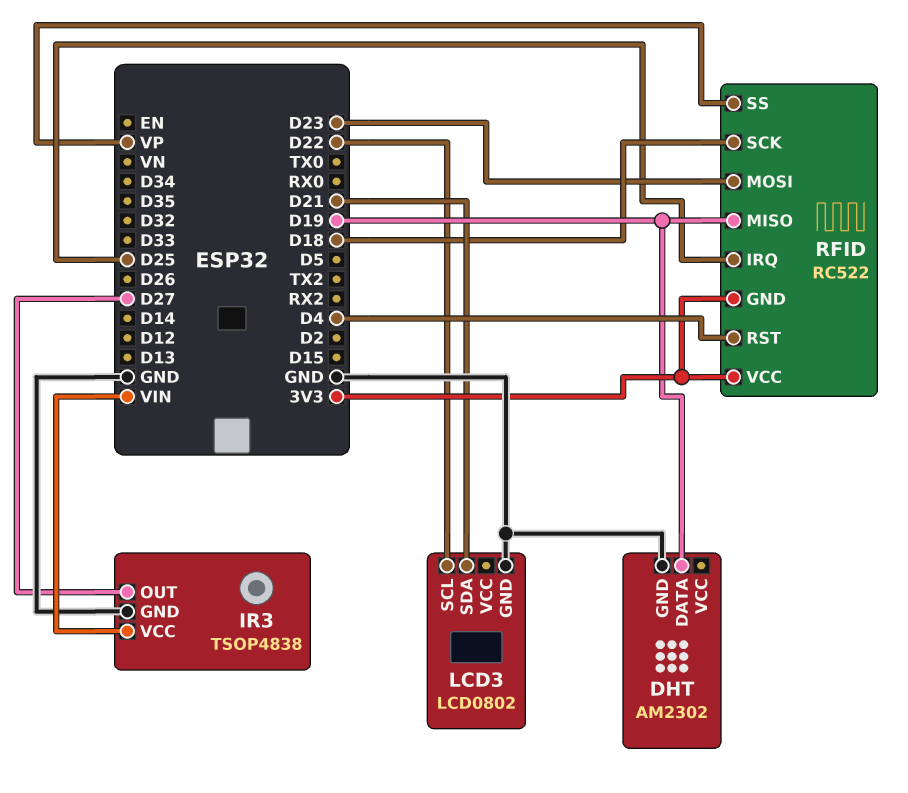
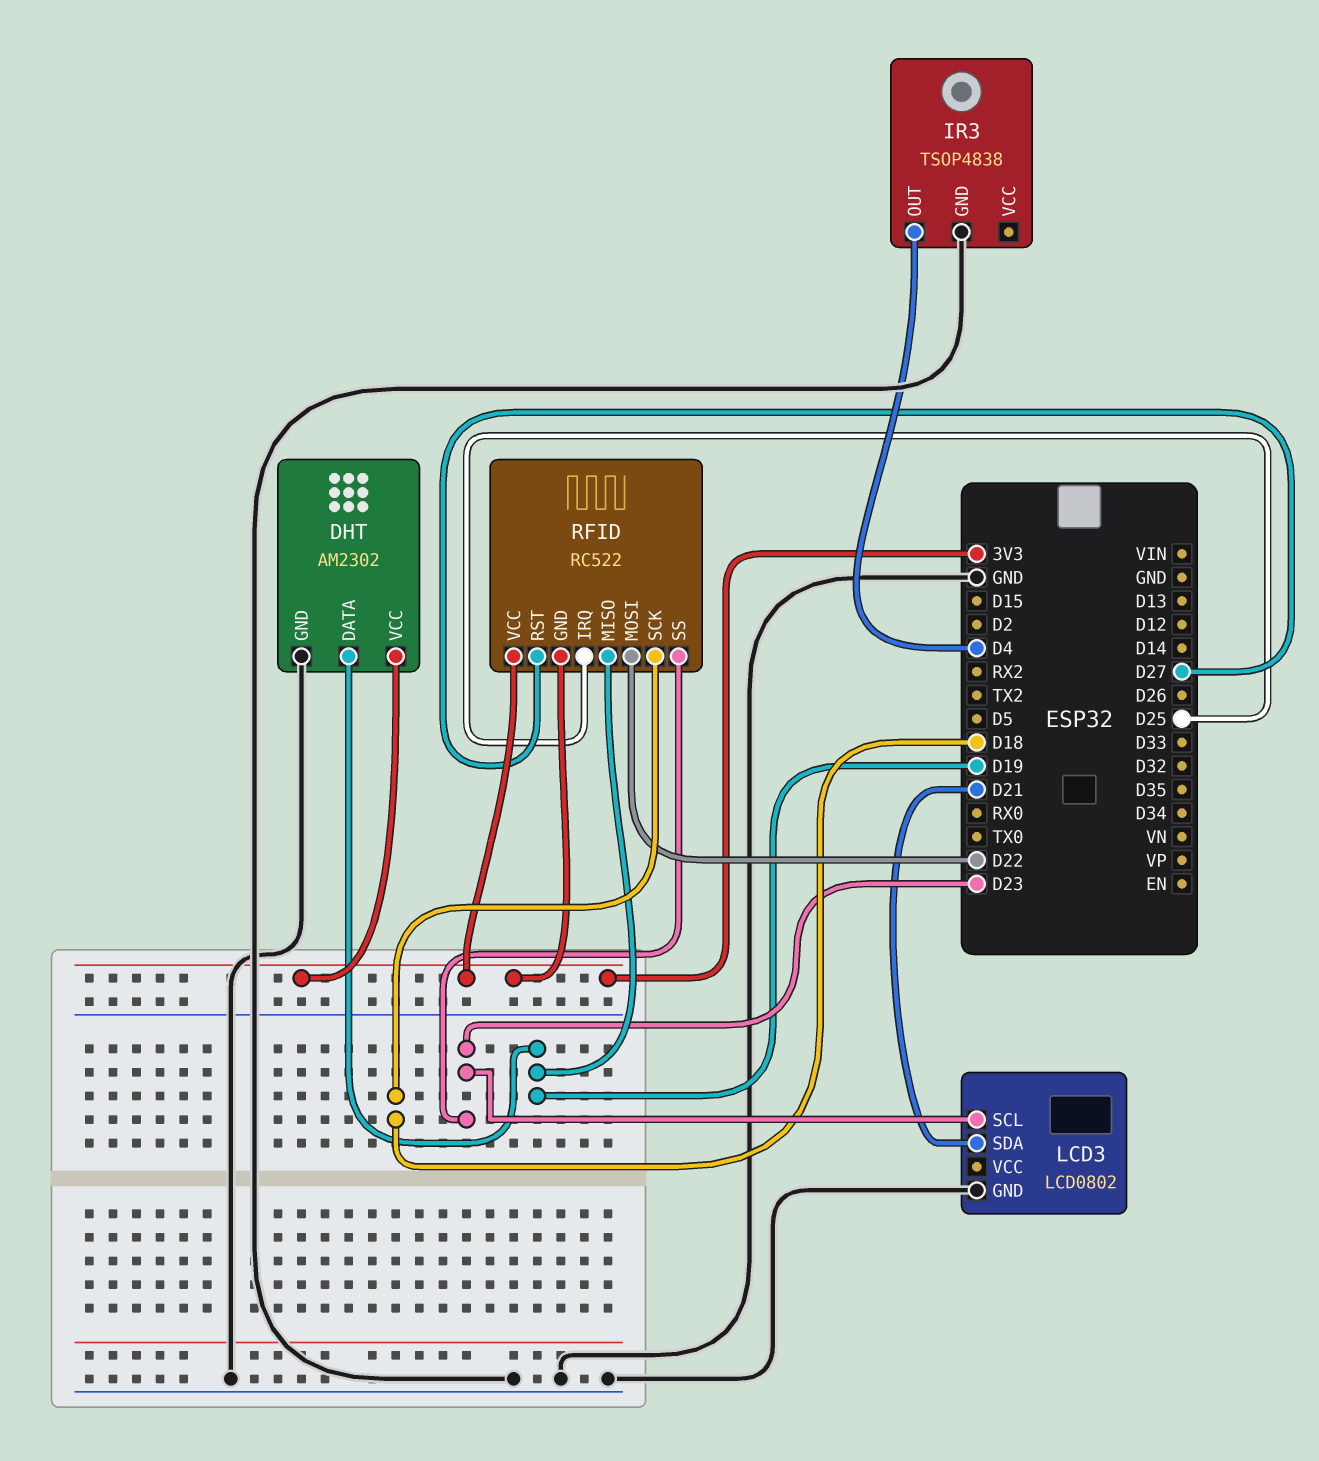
DHT pin VCC: none -> 3V3
IR3 pin OUT: D27 -> D4
IR3 pin VCC: VIN -> none
LCD3 pin SCL: D22 -> D23
RFID pin MOSI: D23 -> D22
RFID pin RST: D4 -> D27
RFID pin SS: VP -> D23

